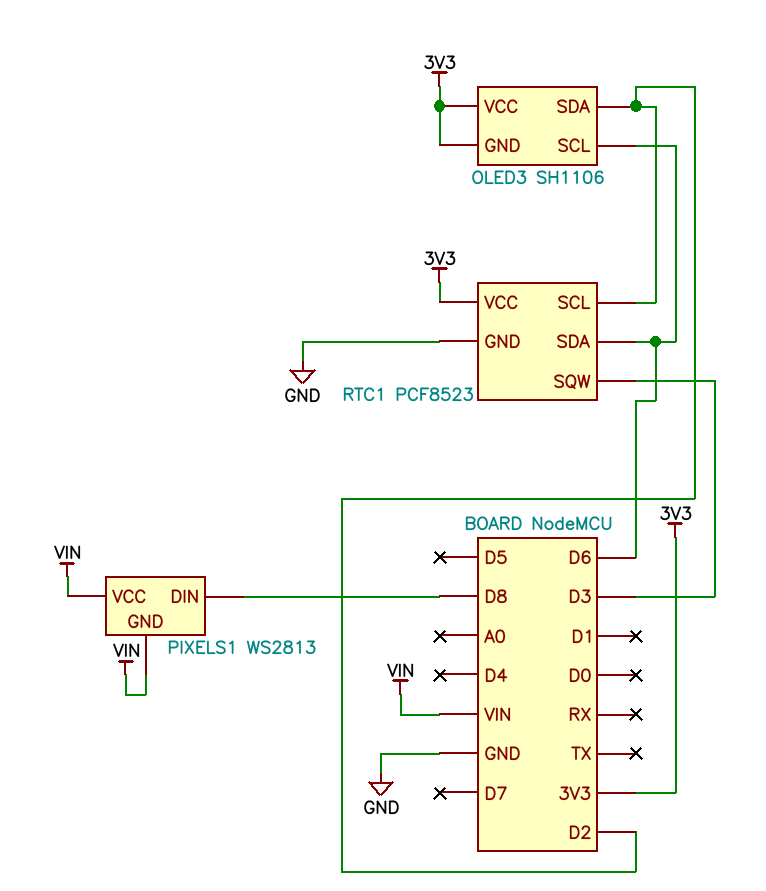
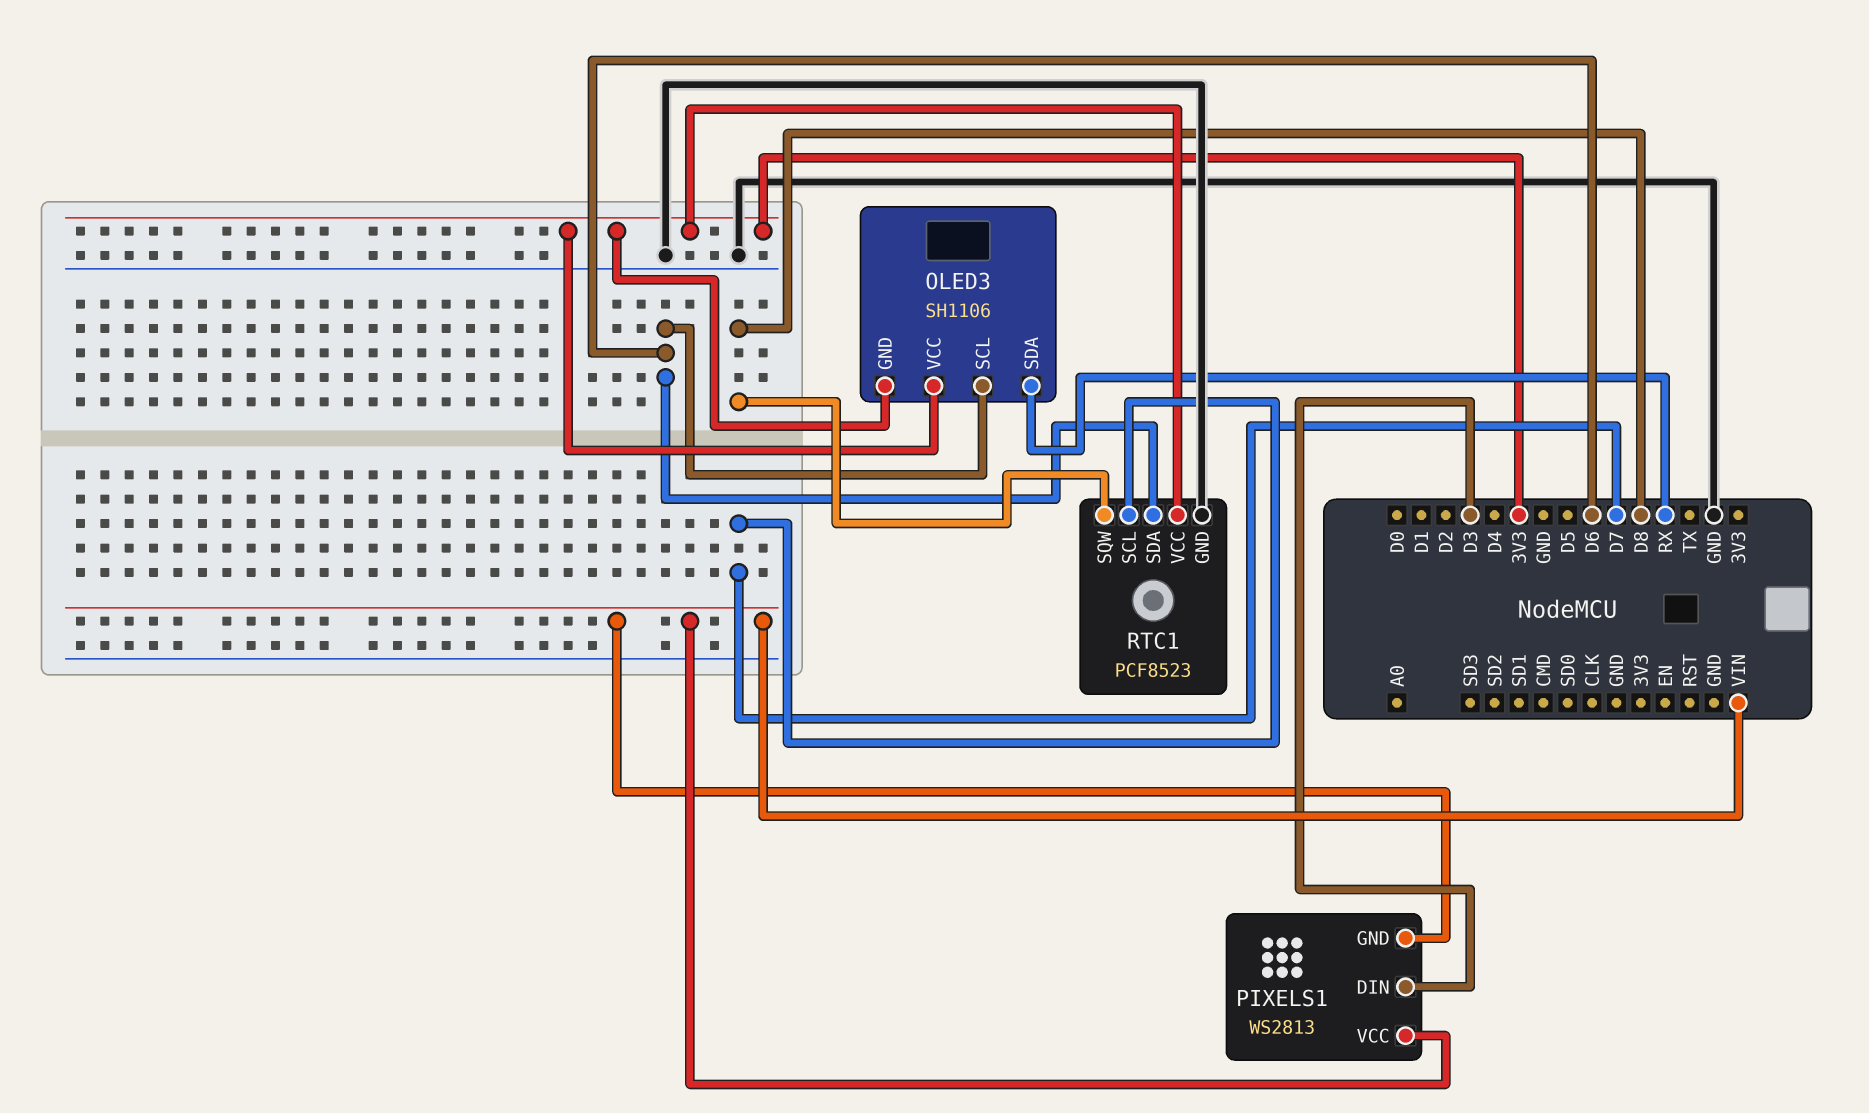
OLED3 pin SDA: D2 -> RX
PIXELS1 pin DIN: D8 -> D3
RTC1 pin SCL: D2 -> D7
RTC1 pin SQW: D3 -> D8

